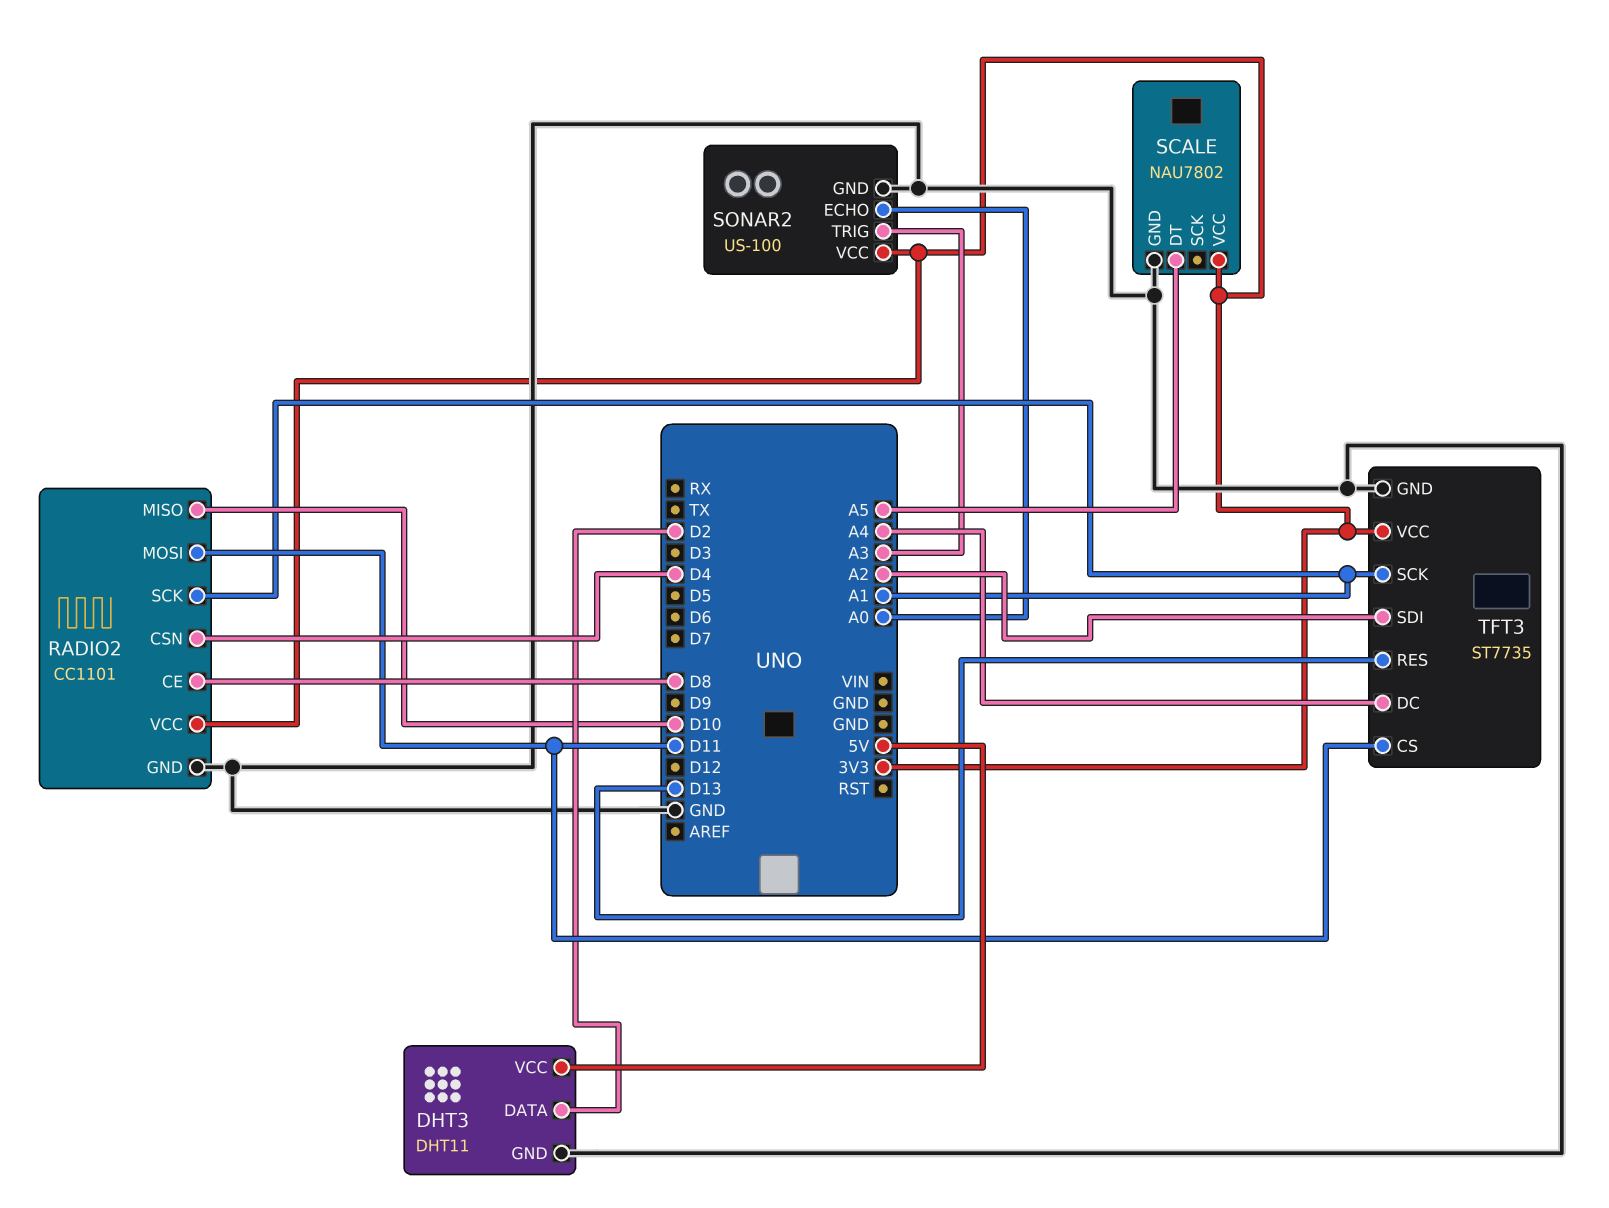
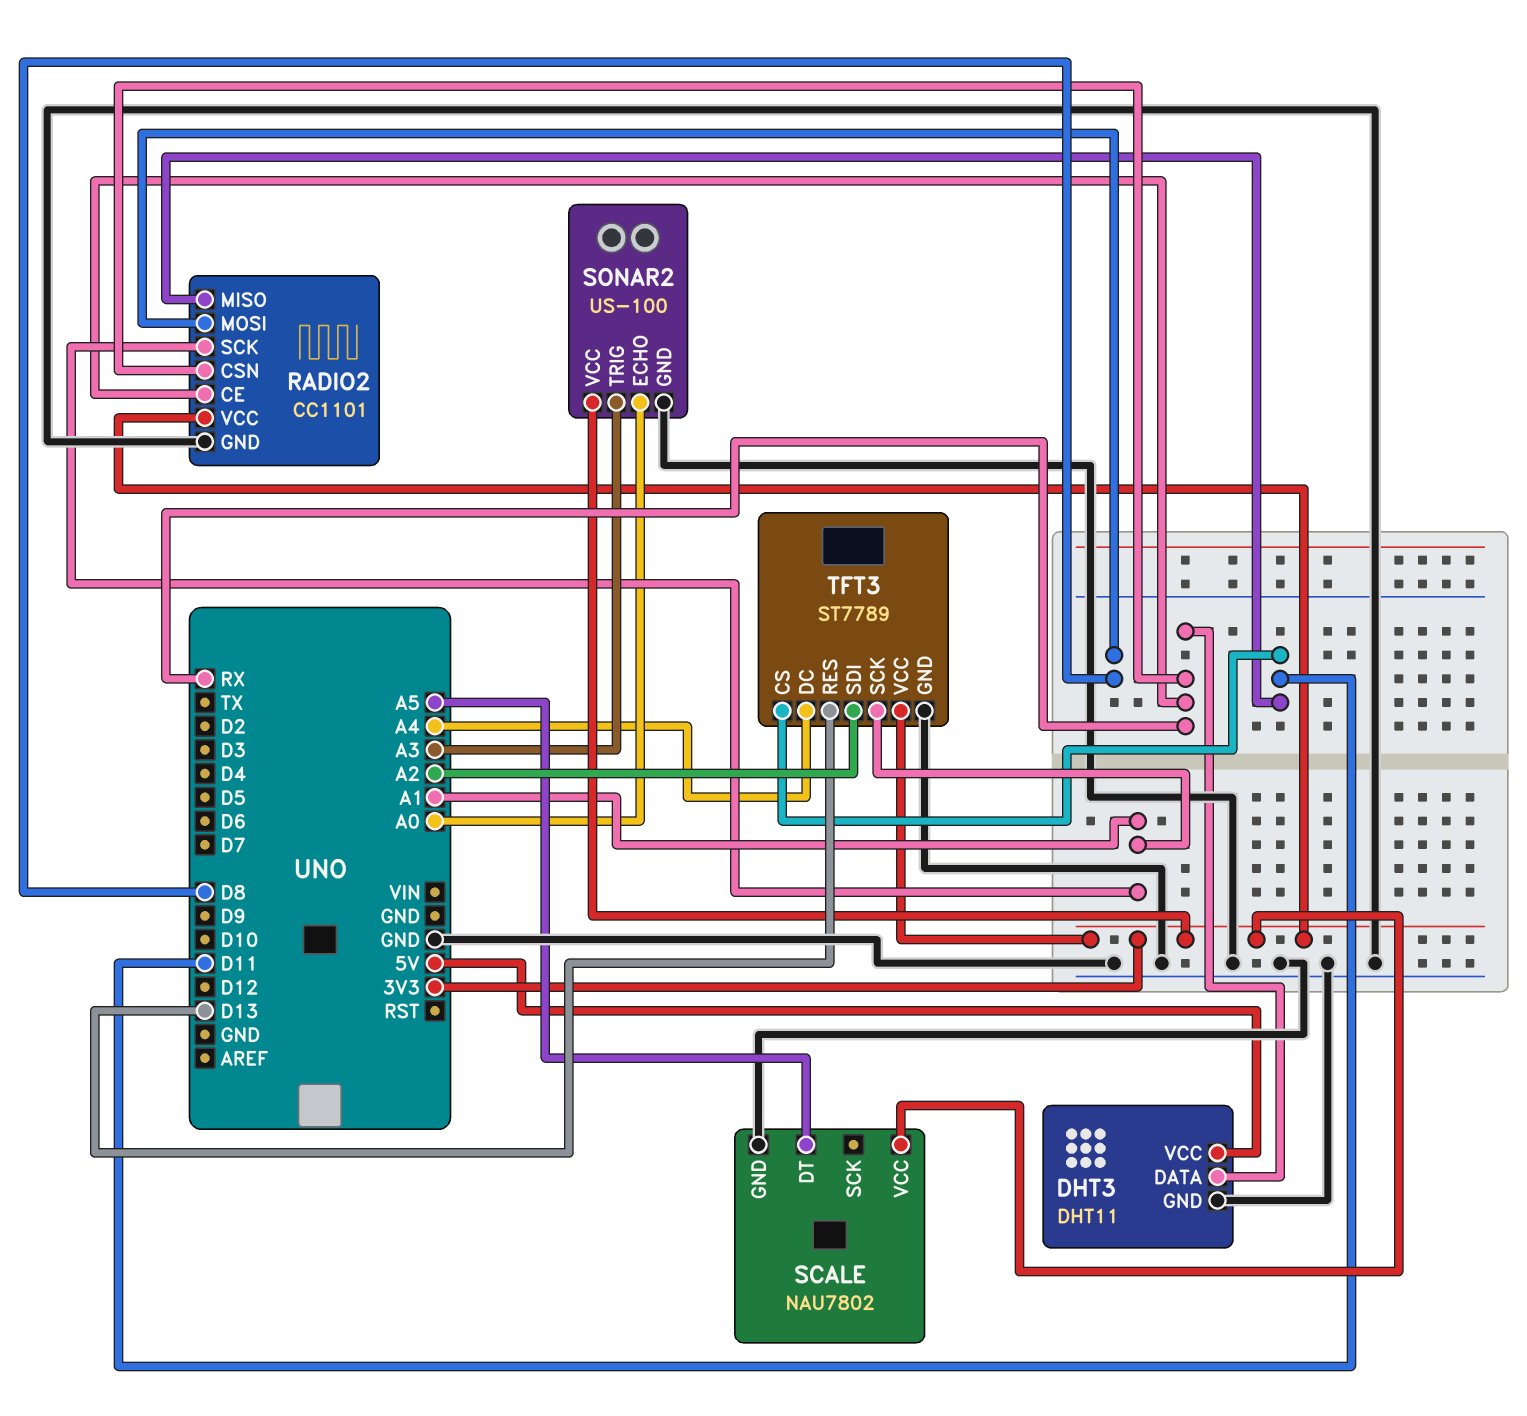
DHT3 pin DATA: D2 -> RX
RADIO2 pin CE: D8 -> RX
RADIO2 pin CSN: D4 -> RX
RADIO2 pin MISO: D10 -> D11
RADIO2 pin MOSI: D11 -> D8
TFT3: ST7735 -> ST7789

